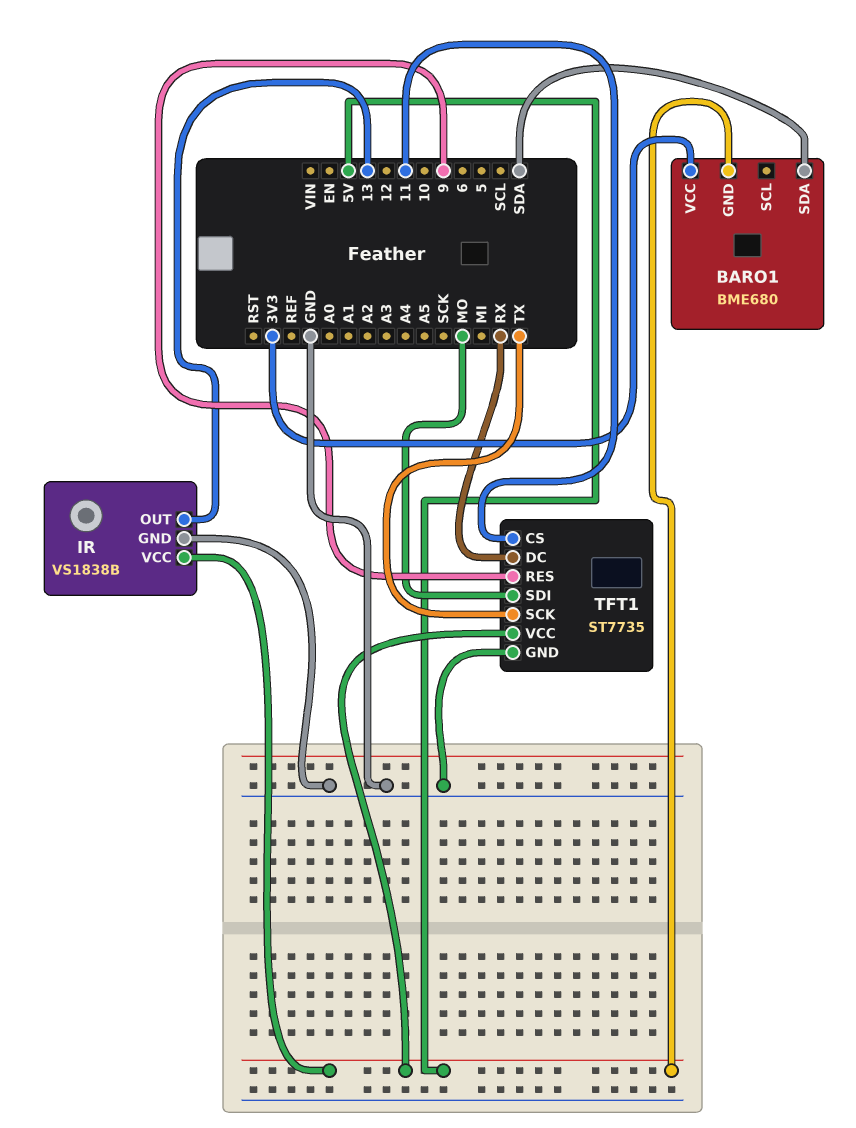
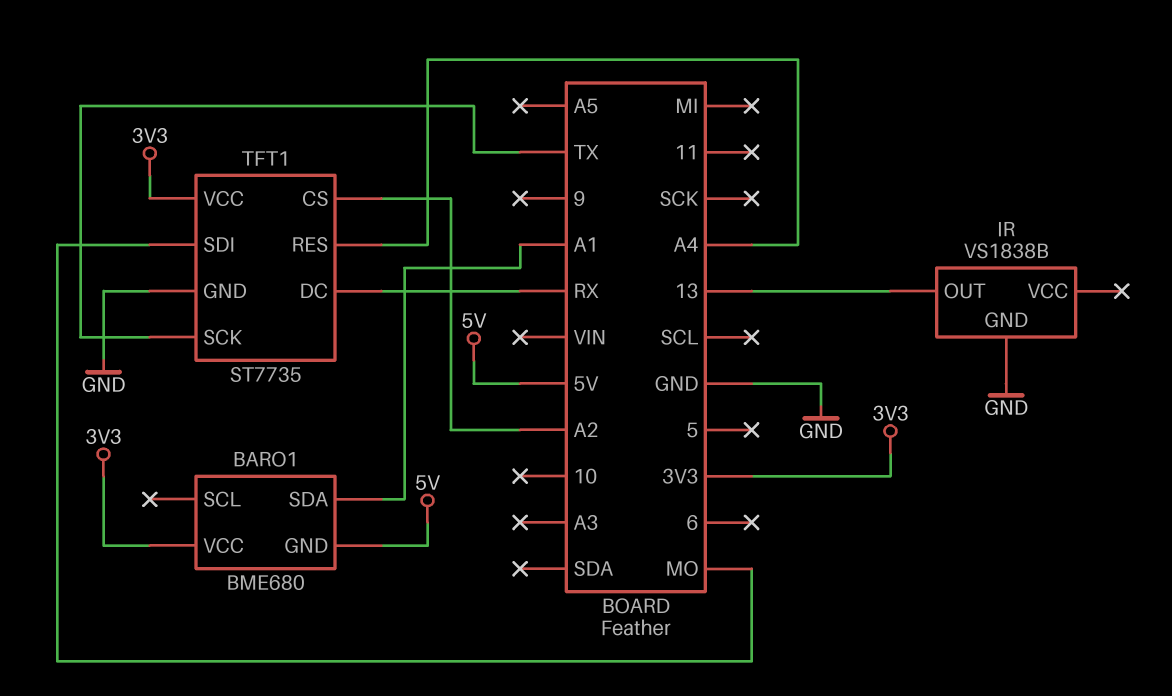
BARO1 pin SDA: SDA -> A1
IR pin VCC: 5V -> none
TFT1 pin CS: 11 -> A2
TFT1 pin RES: 9 -> A4
TFT1 pin VCC: 5V -> 3V3

